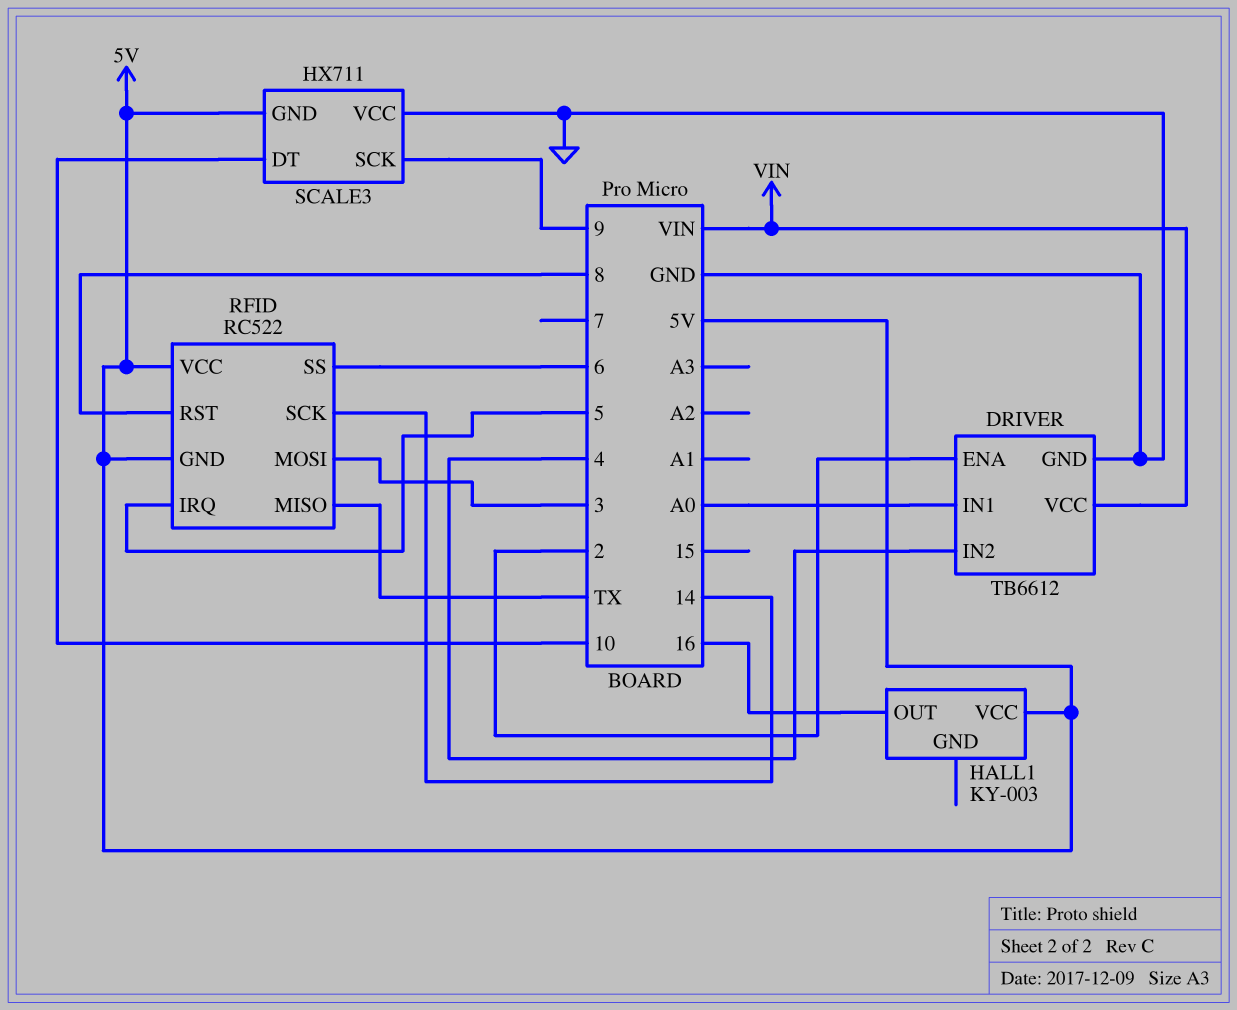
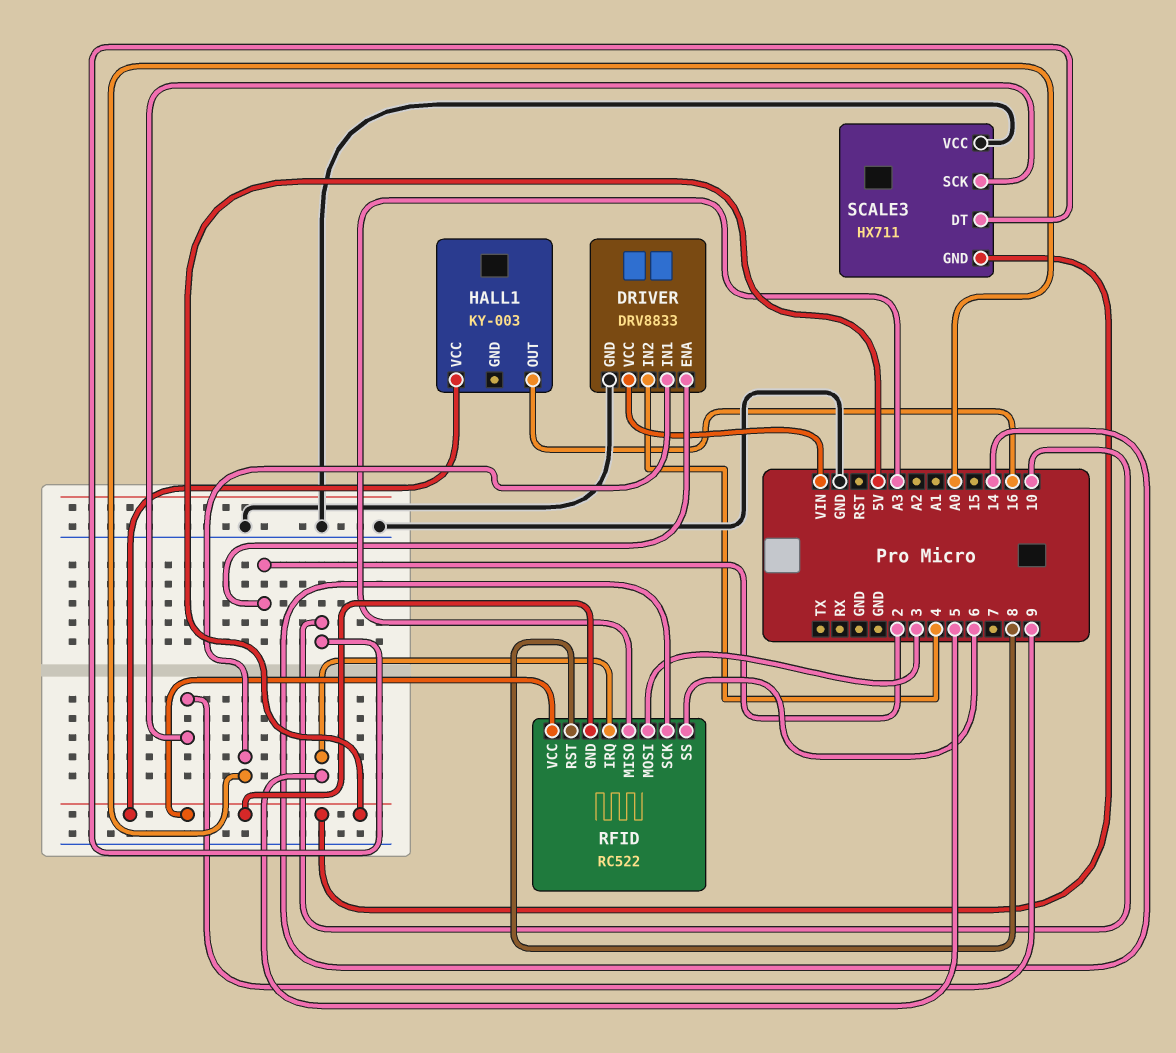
DRIVER: TB6612 -> DRV8833
RFID pin MISO: TX -> A3

